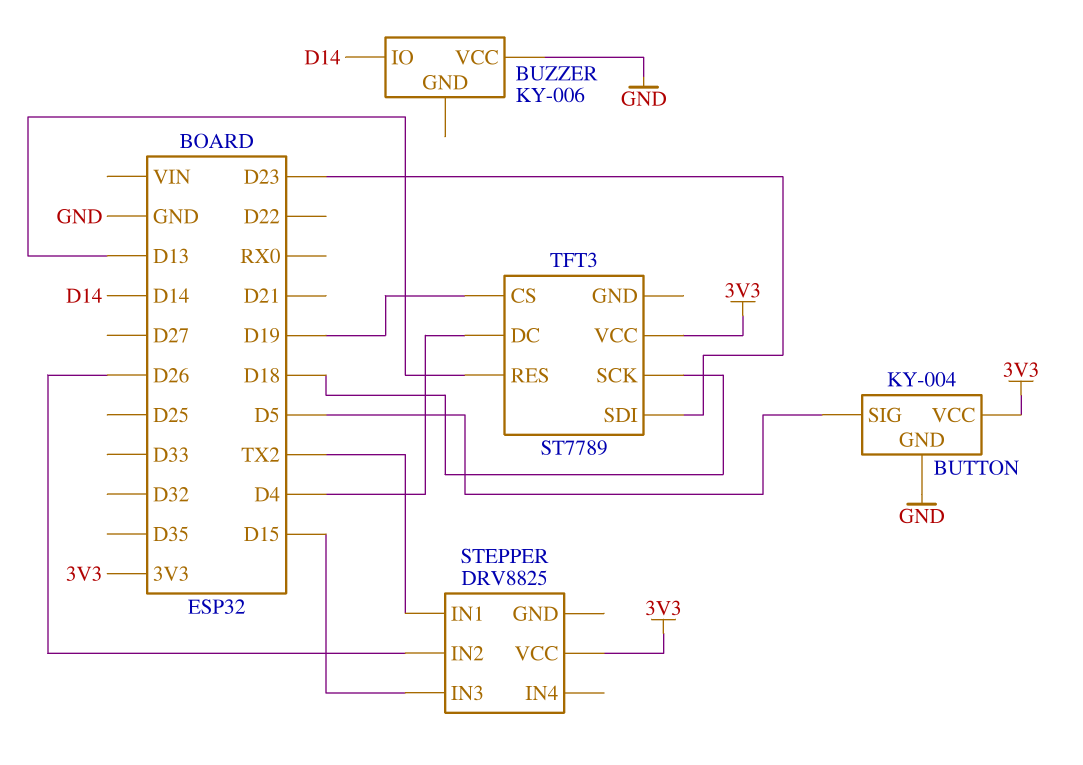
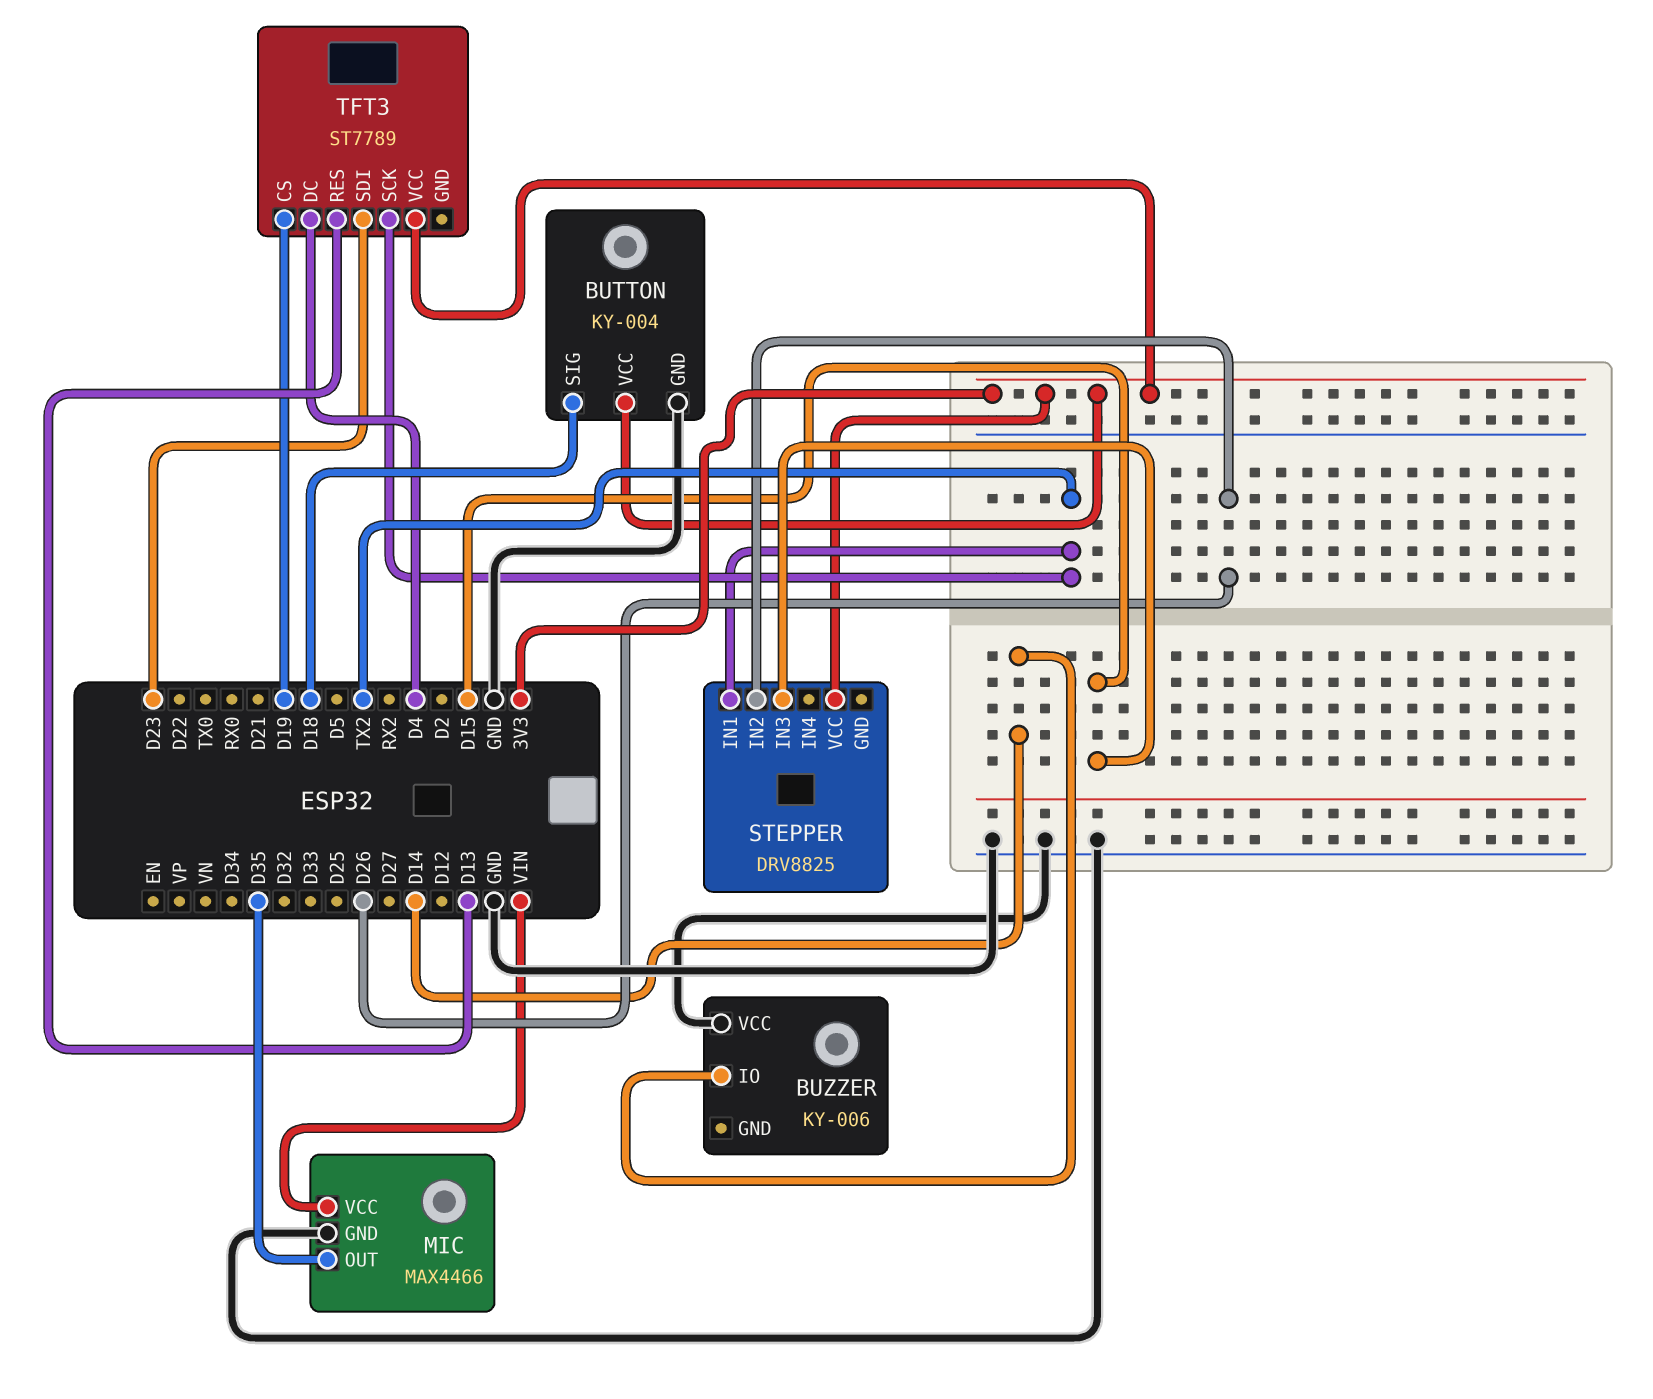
BUTTON pin SIG: D5 -> D18
MIC: none -> MAX4466
MIC pin GND: none -> GND
MIC pin OUT: none -> D35
MIC pin VCC: none -> VIN
TFT3 pin SCK: D18 -> TX2

